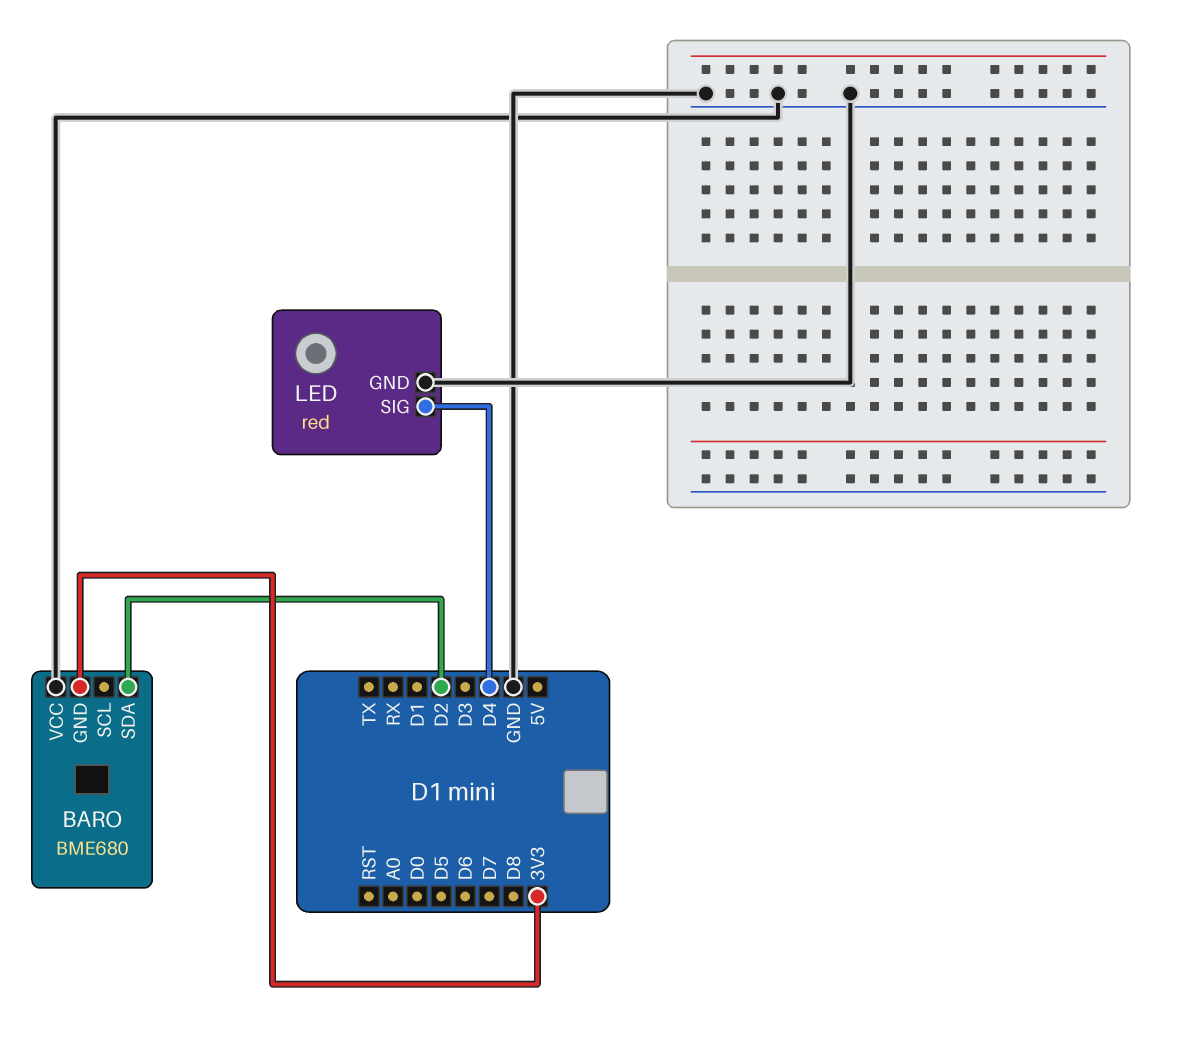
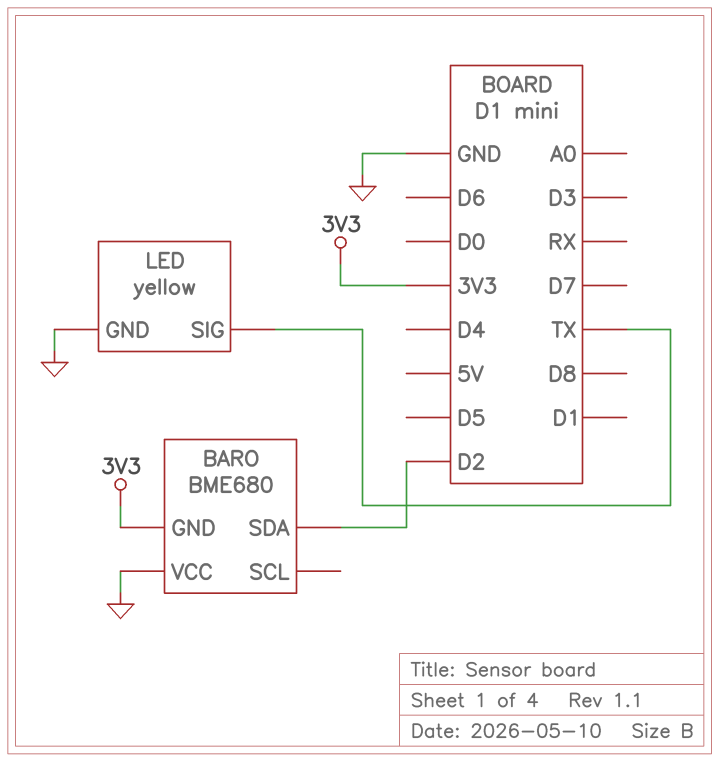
LED: red -> yellow
LED pin SIG: D4 -> TX

